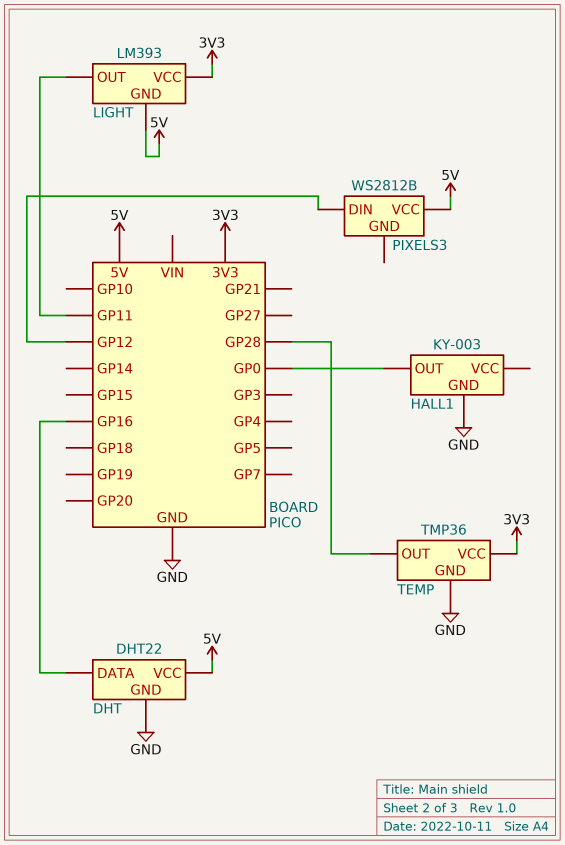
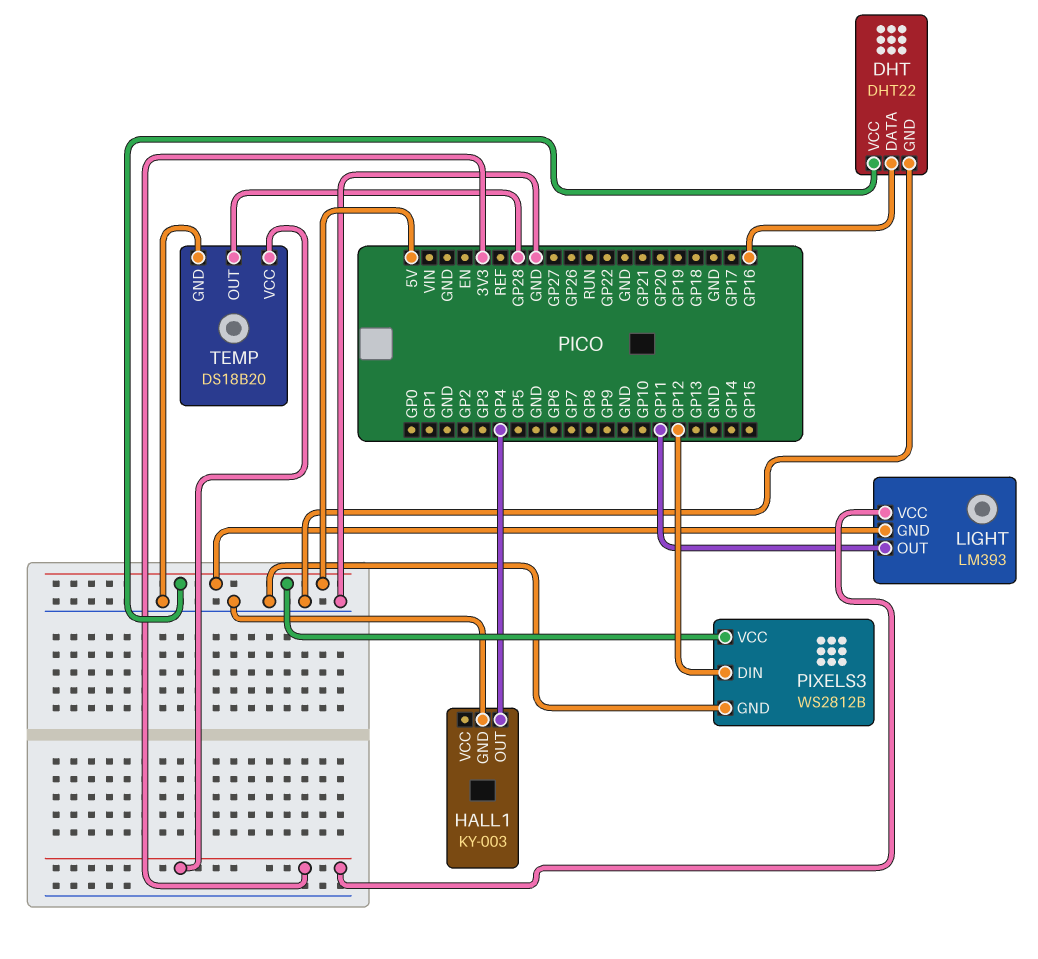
HALL1 pin OUT: GP0 -> GP4
PIXELS3 pin GND: none -> GND
TEMP: TMP36 -> DS18B20

